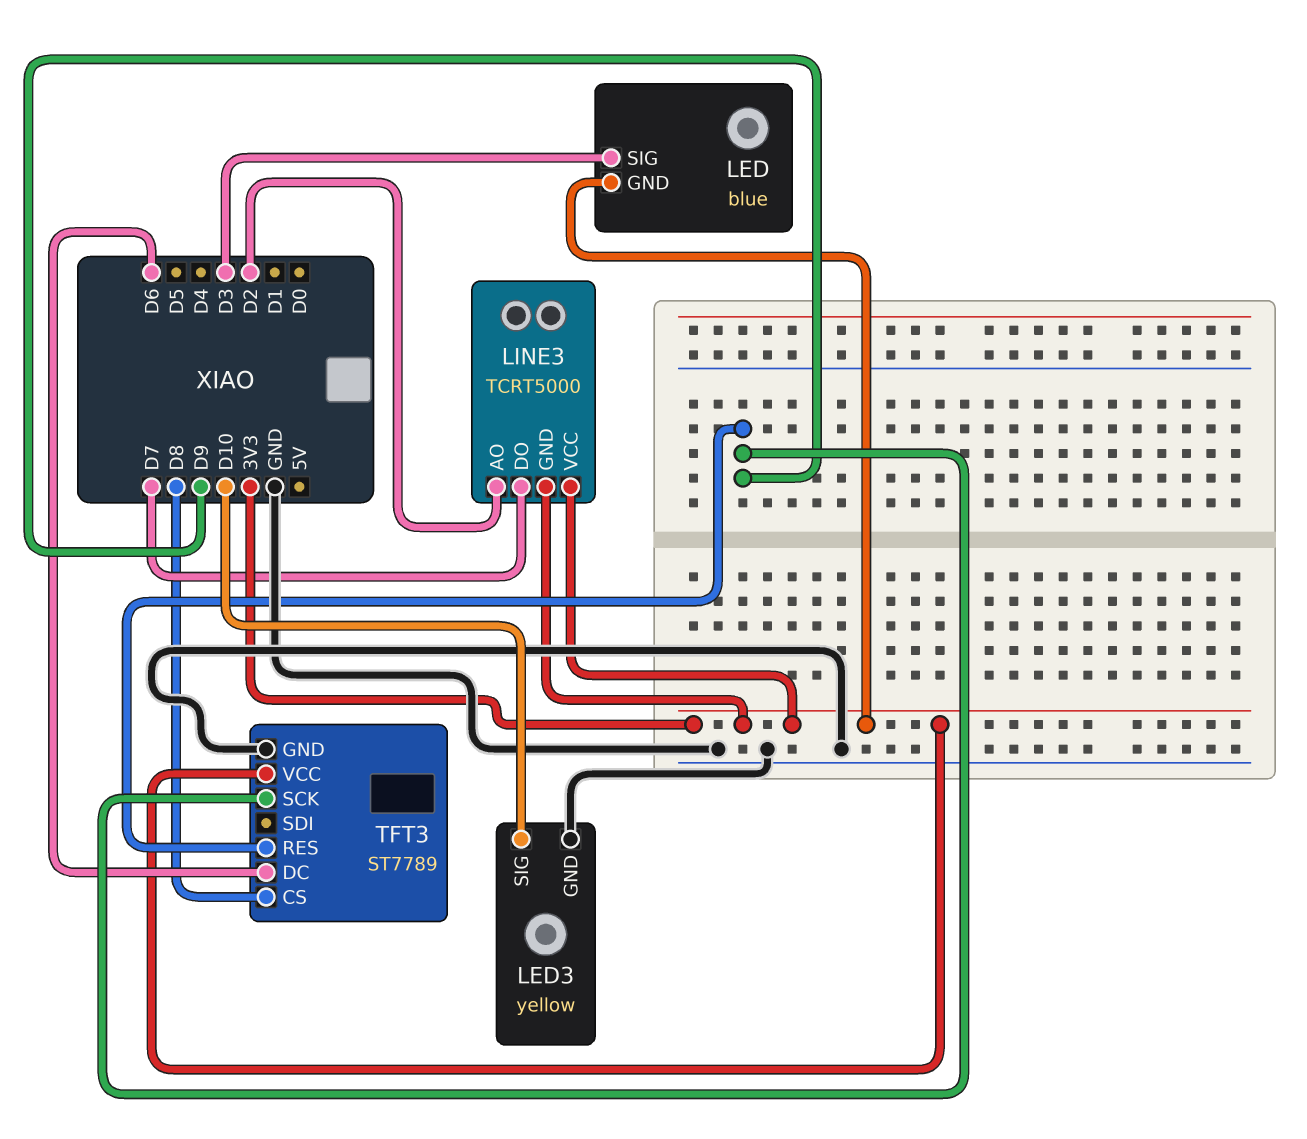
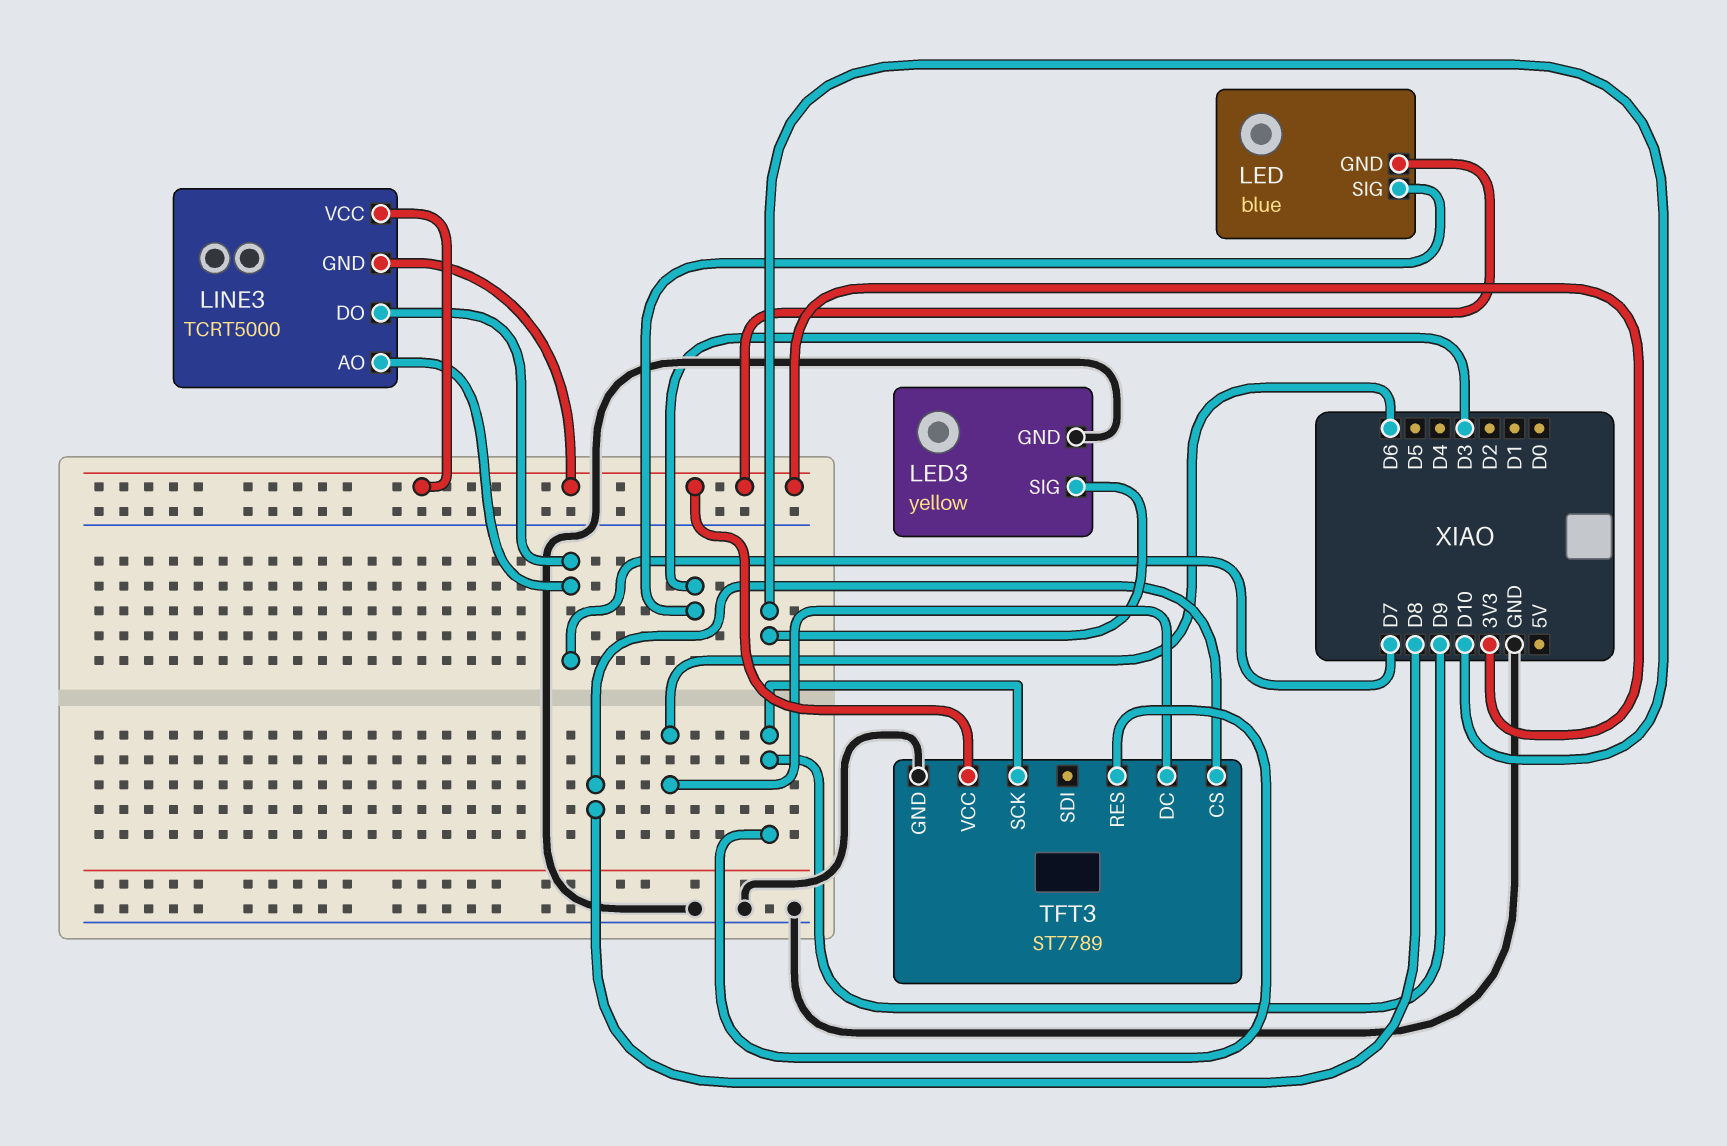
LINE3 pin AO: D2 -> D7

